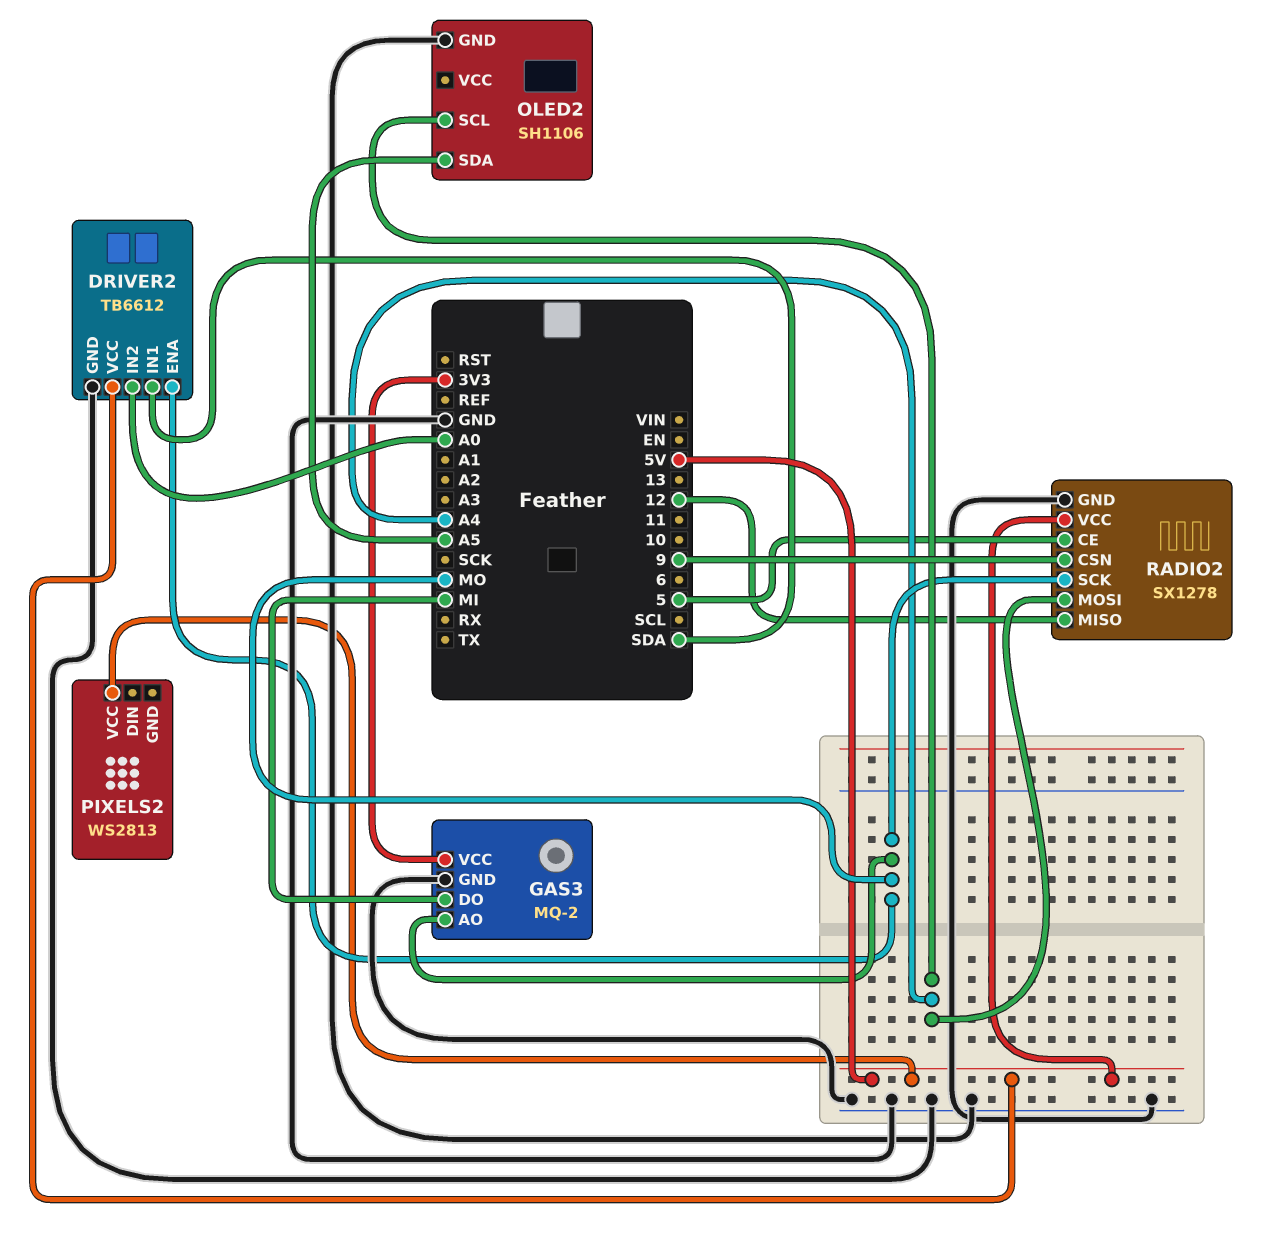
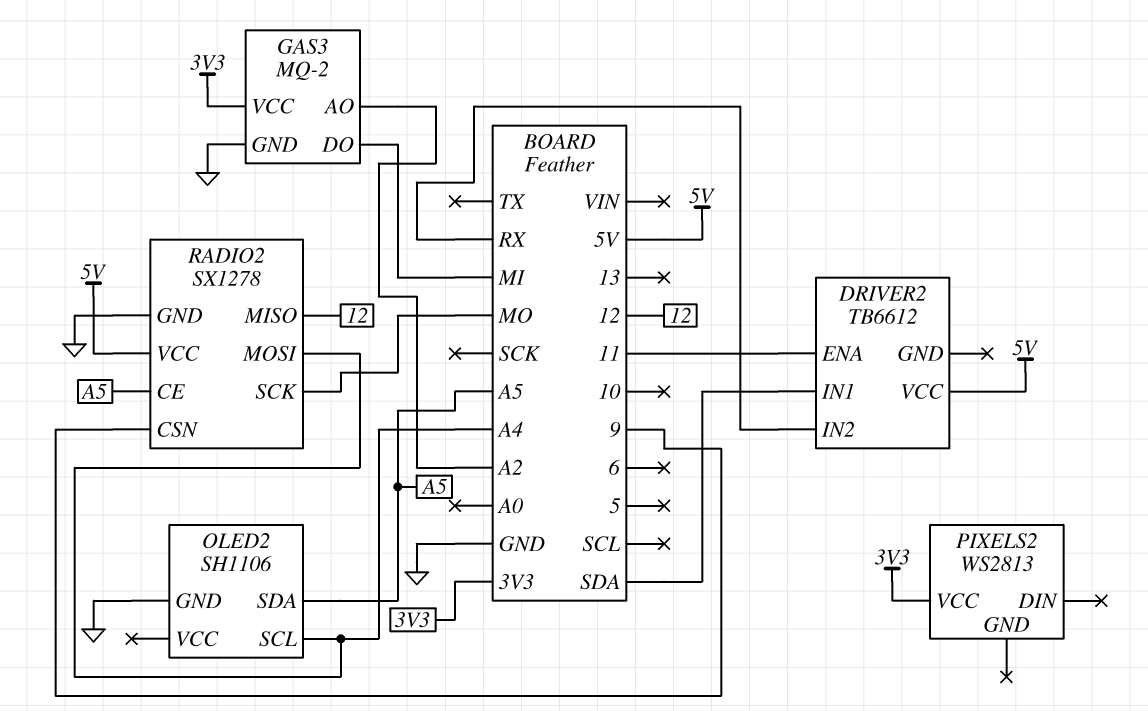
DRIVER2 pin ENA: MO -> 11
DRIVER2 pin GND: GND -> none
DRIVER2 pin IN2: A0 -> RX
GAS3 pin AO: MO -> A2
PIXELS2 pin VCC: 5V -> 3V3
RADIO2 pin CE: 5 -> A5

